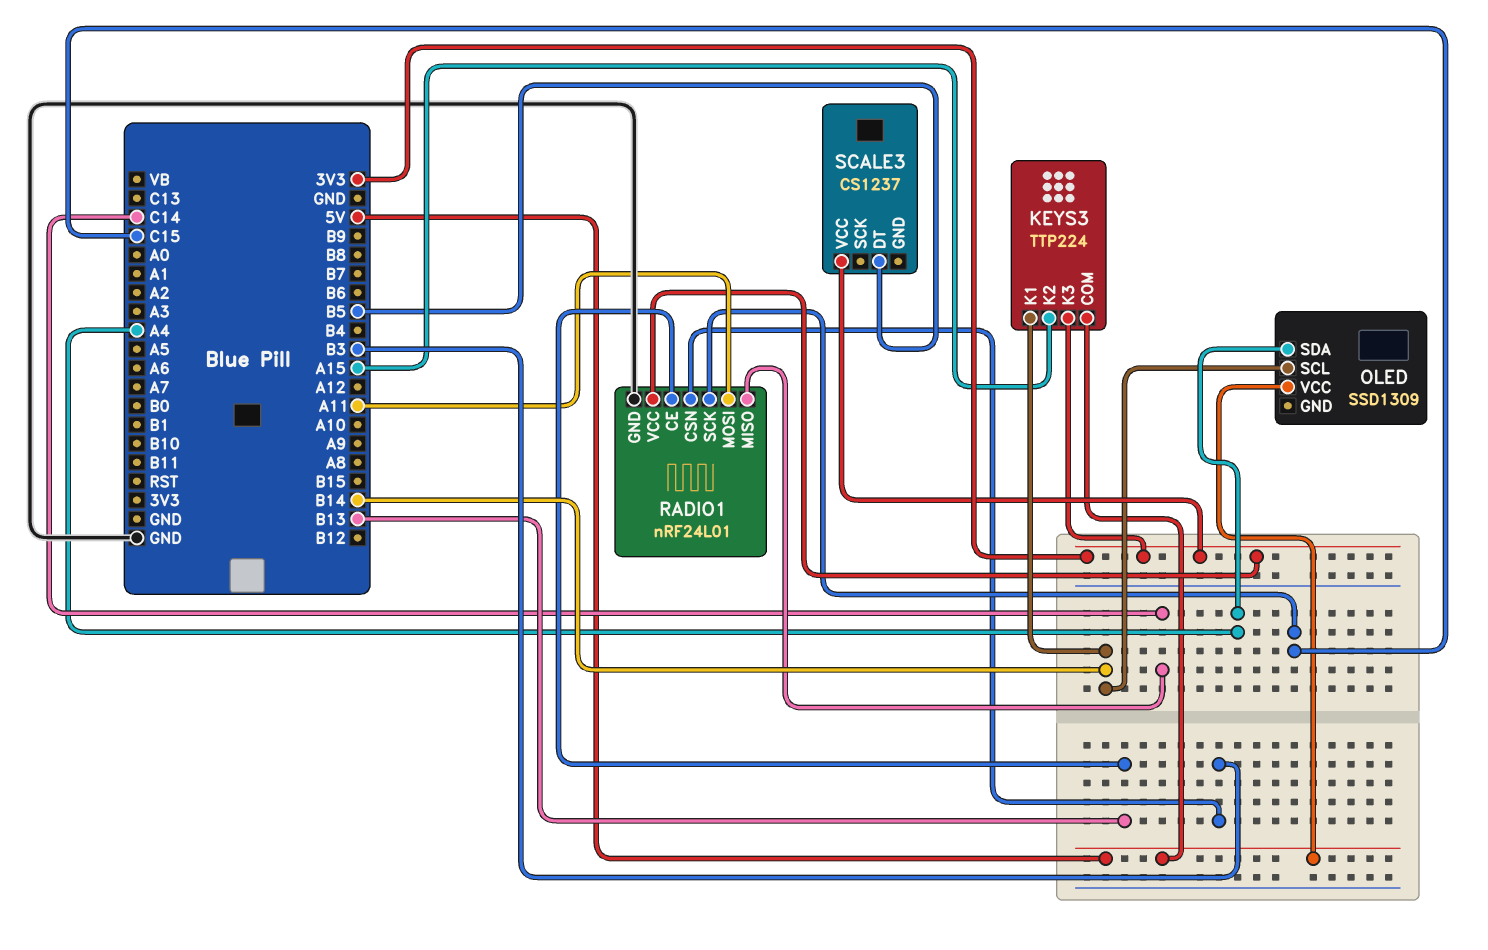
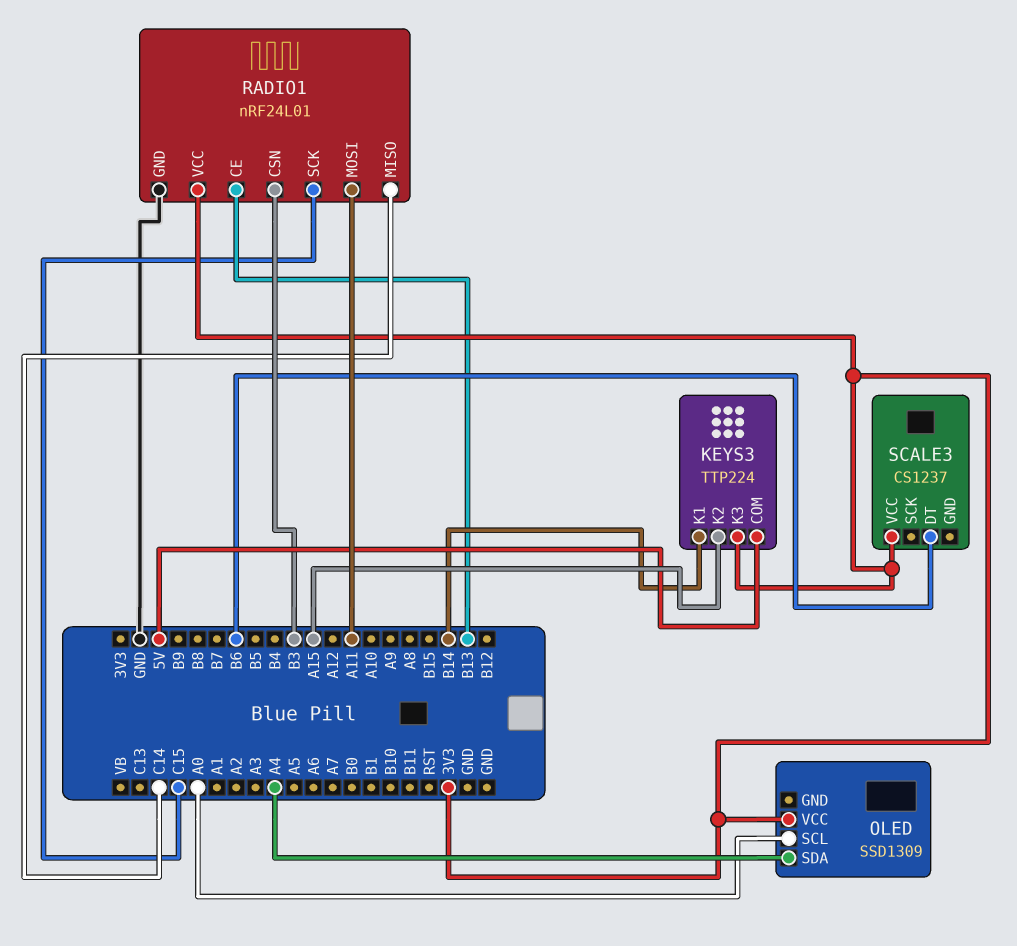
OLED pin SCL: B14 -> A0
OLED pin VCC: 5V -> 3V3
SCALE3 pin DT: B5 -> B6

